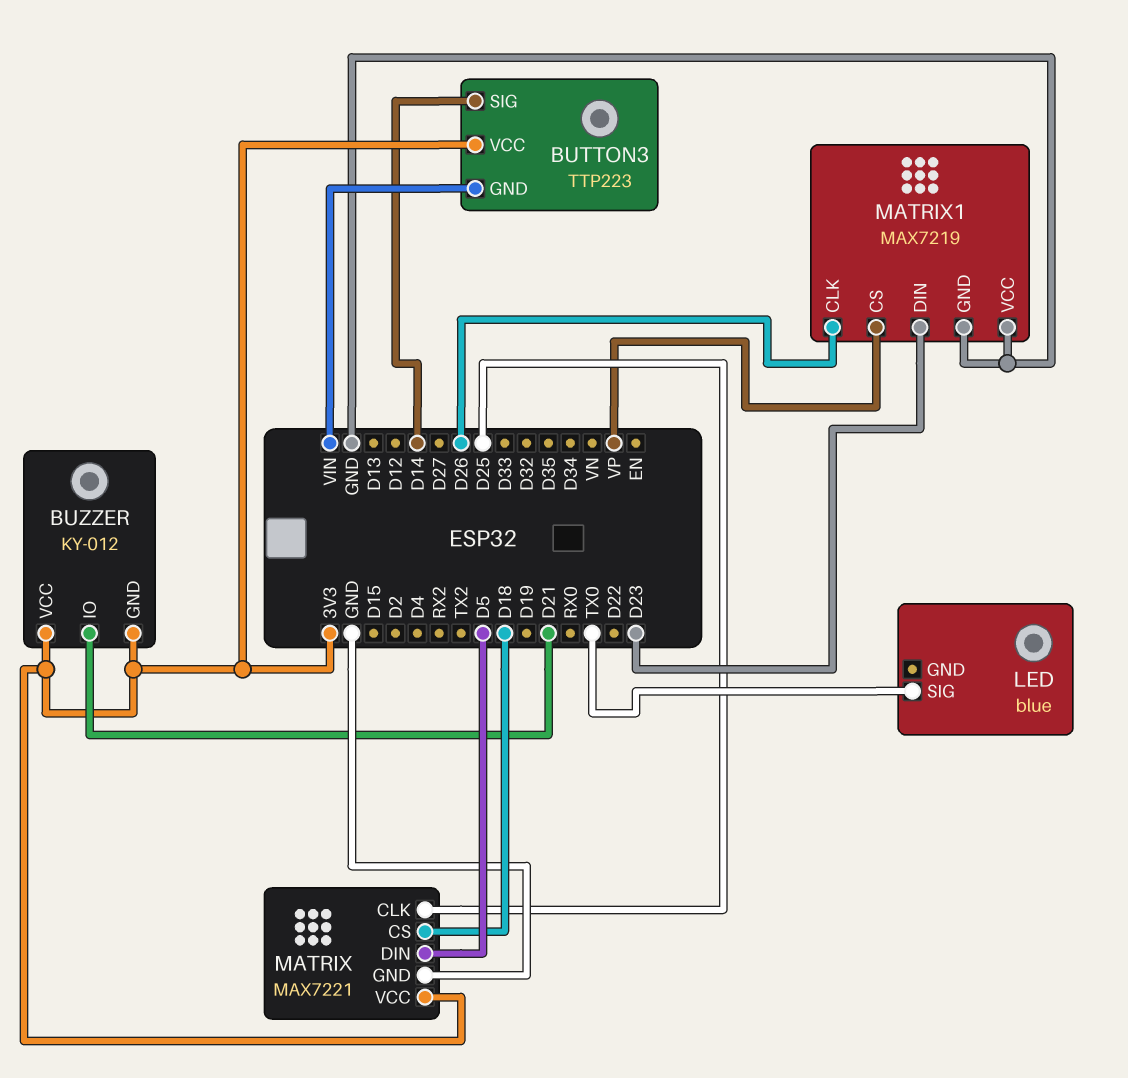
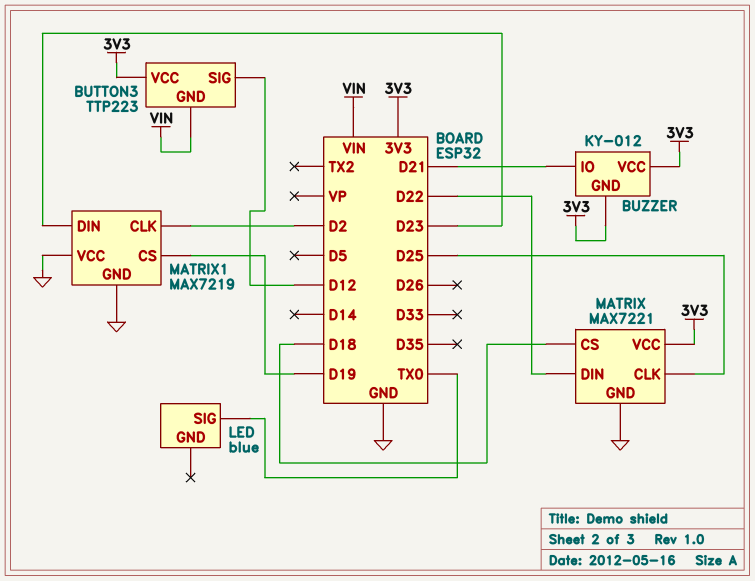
BUTTON3 pin SIG: D14 -> D12
MATRIX pin DIN: D5 -> D22
MATRIX1 pin CLK: D26 -> D2
MATRIX1 pin CS: VP -> D19

